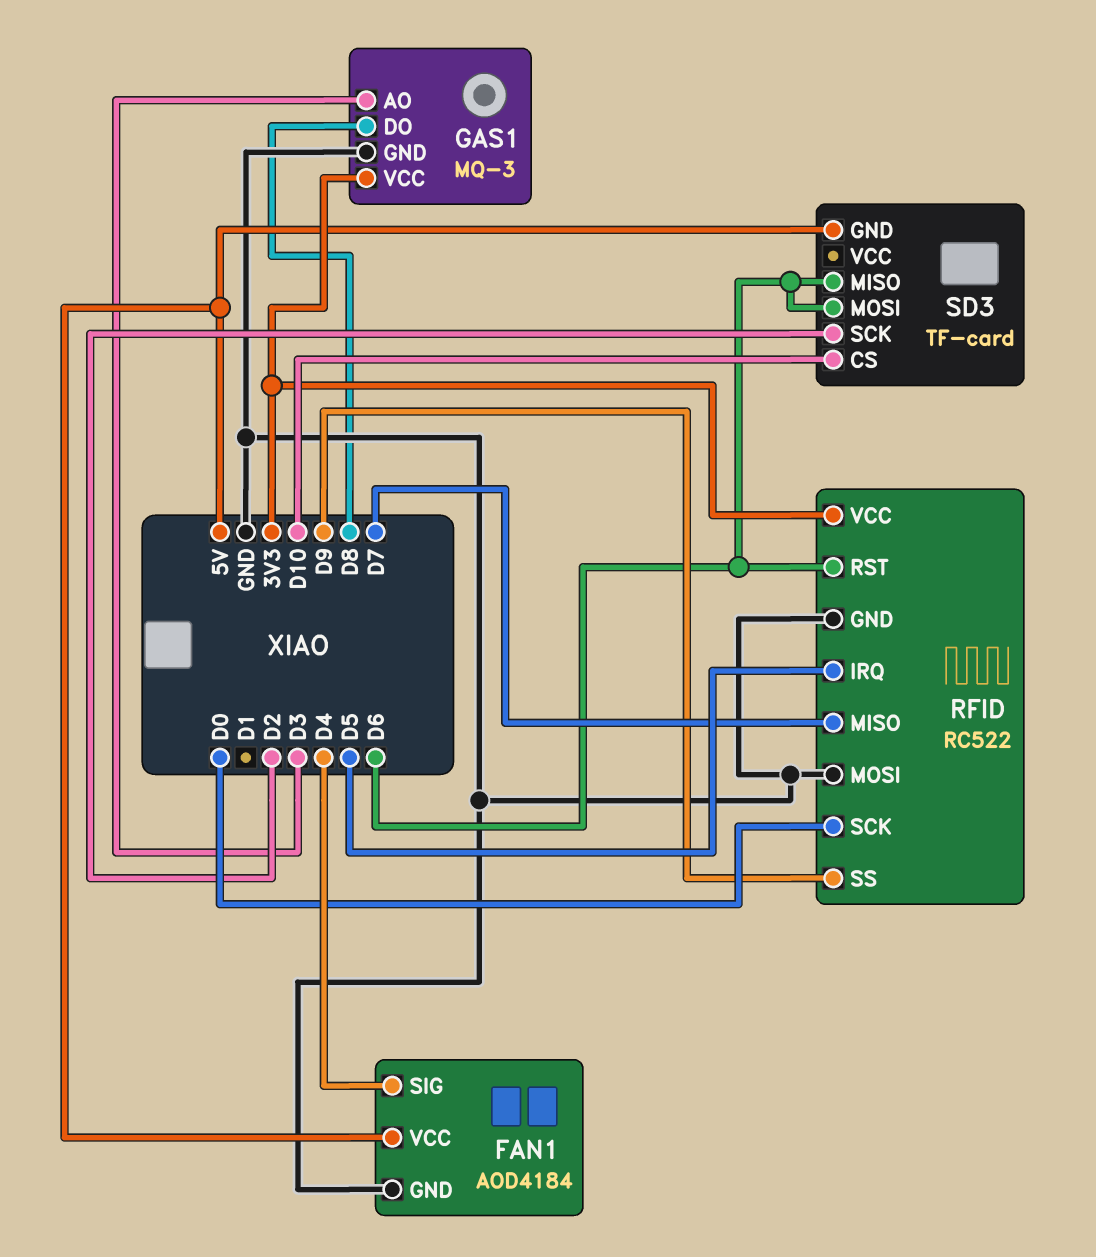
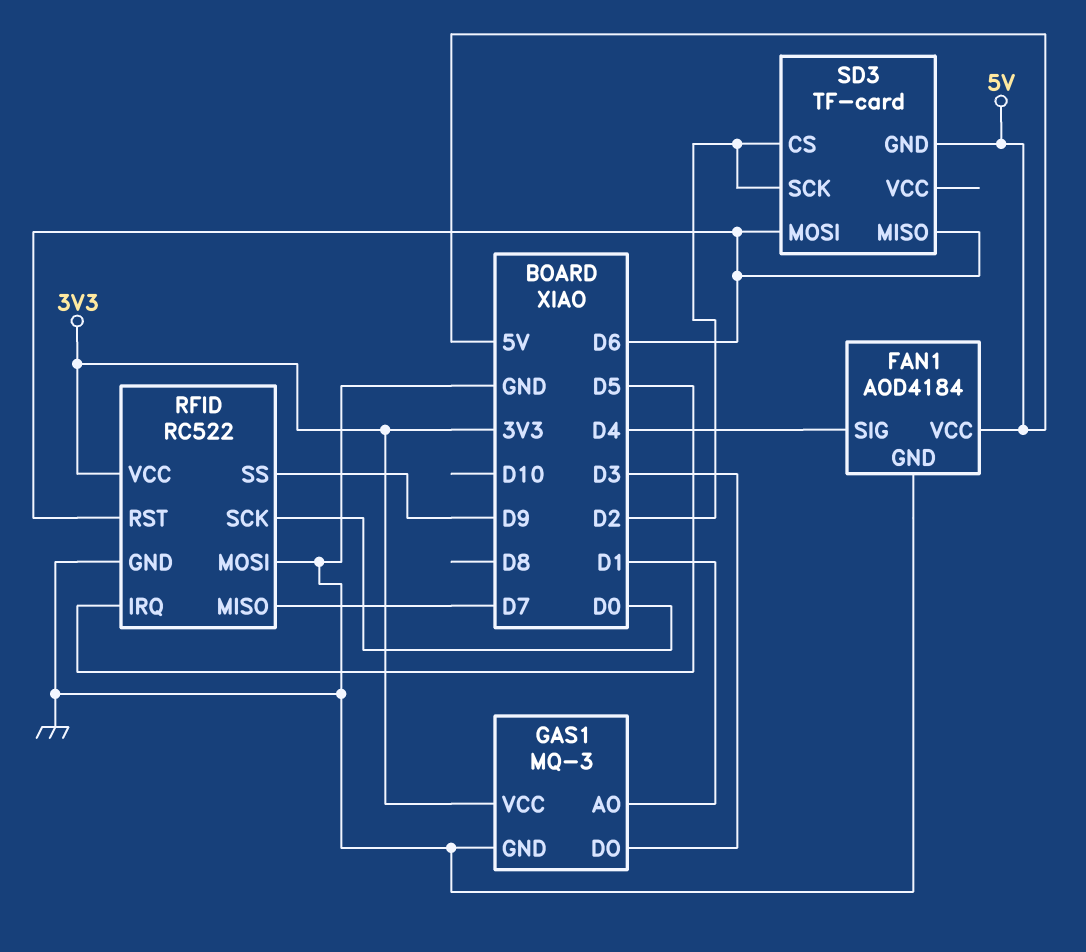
GAS1 pin AO: D3 -> D1
GAS1 pin DO: D8 -> D3
SD3 pin CS: D10 -> D2

